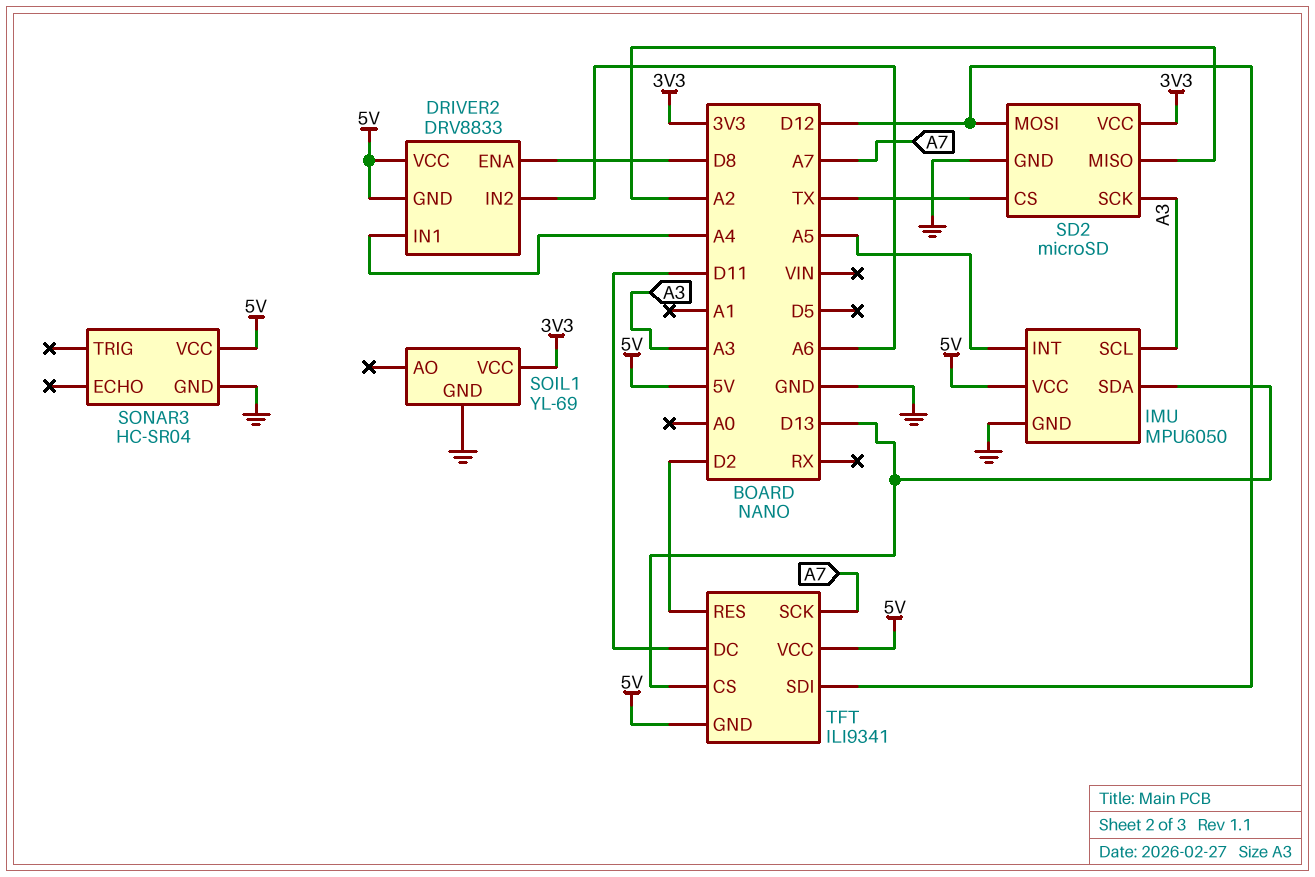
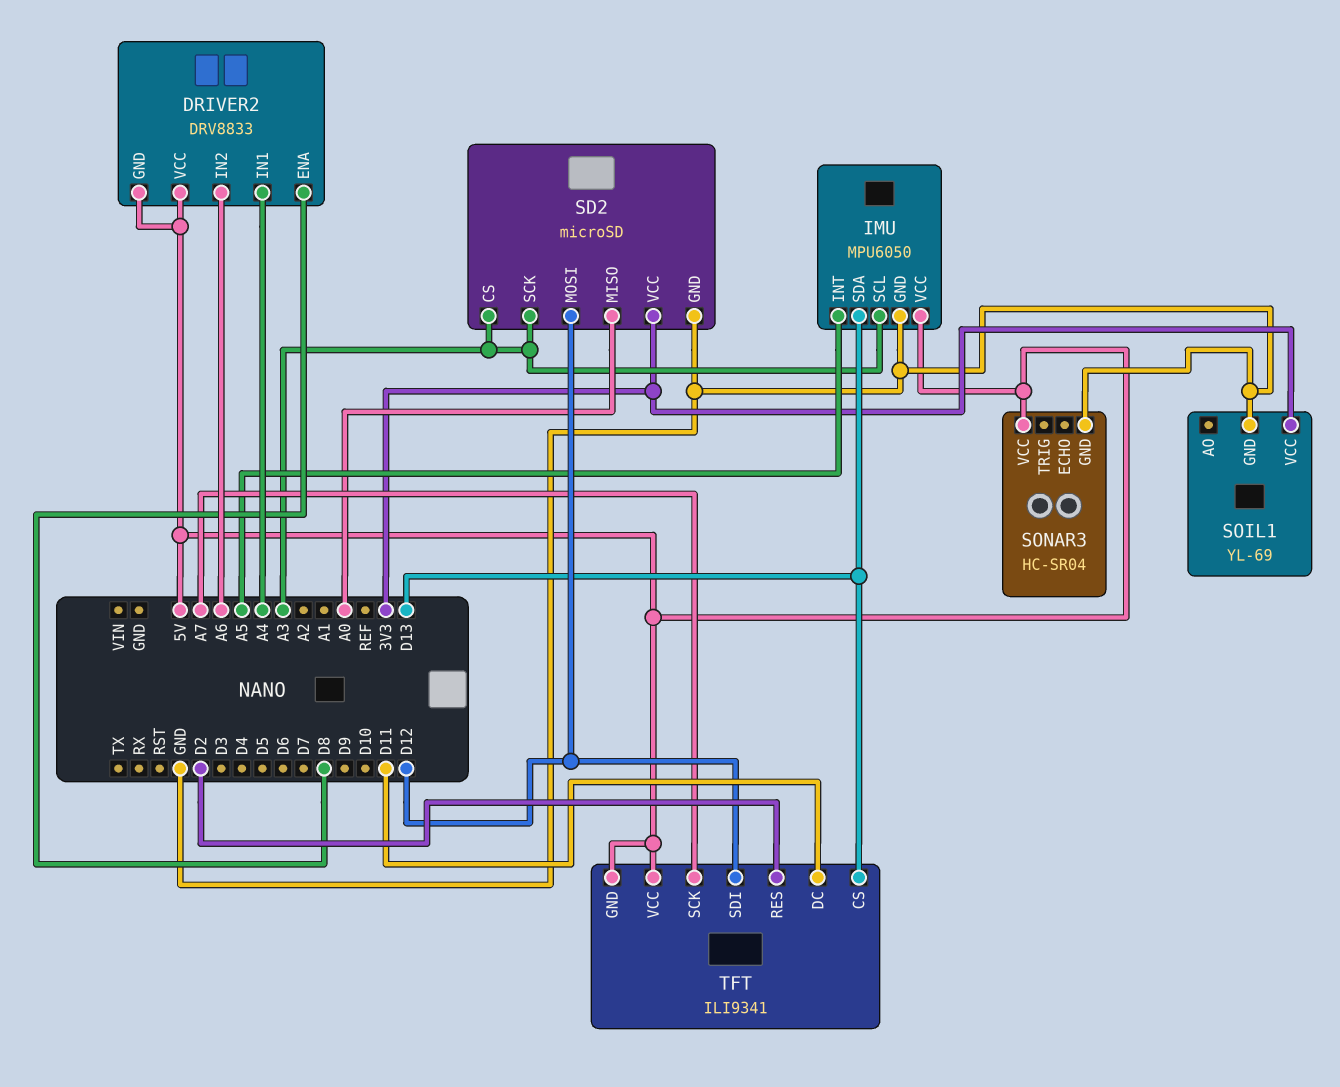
SD2 pin CS: TX -> A3
SD2 pin MISO: A2 -> A0

